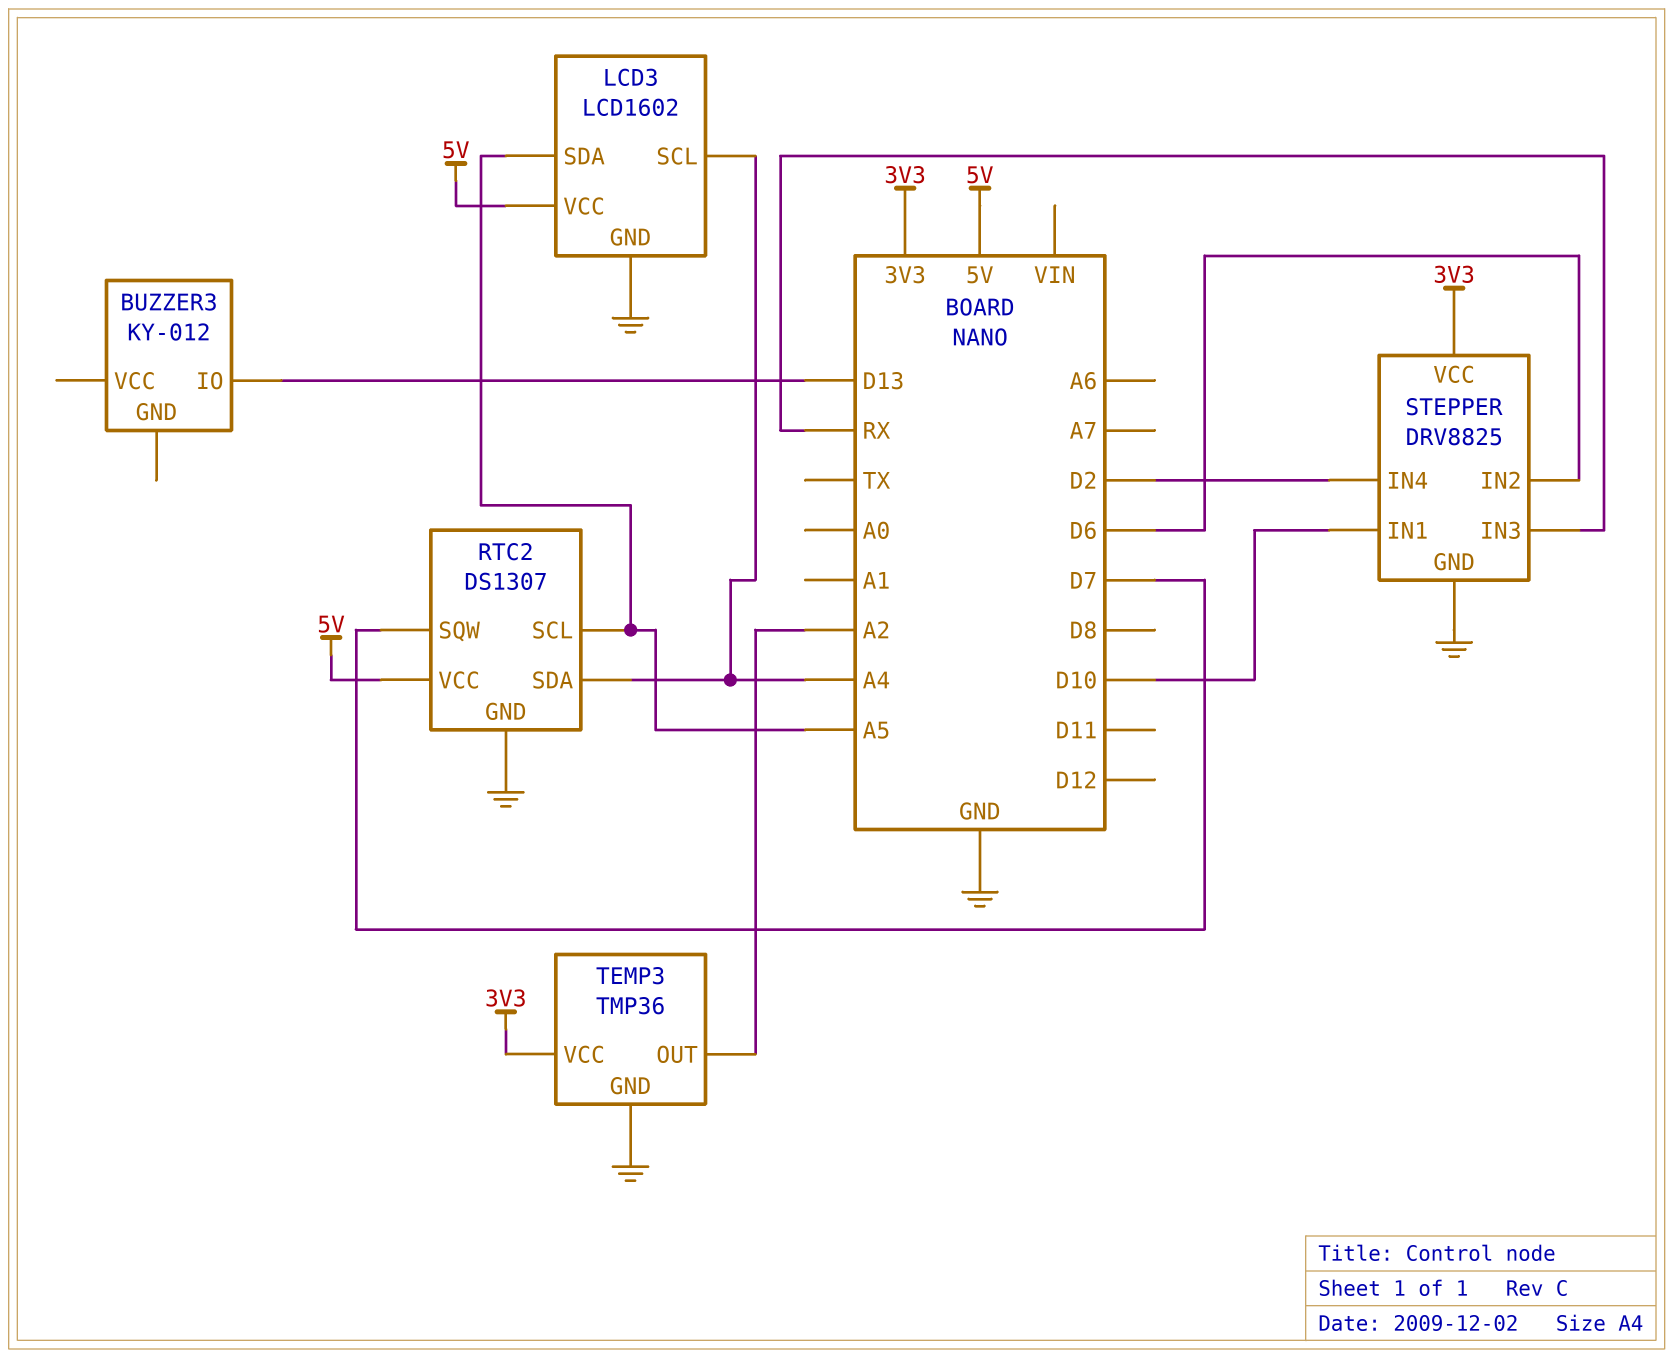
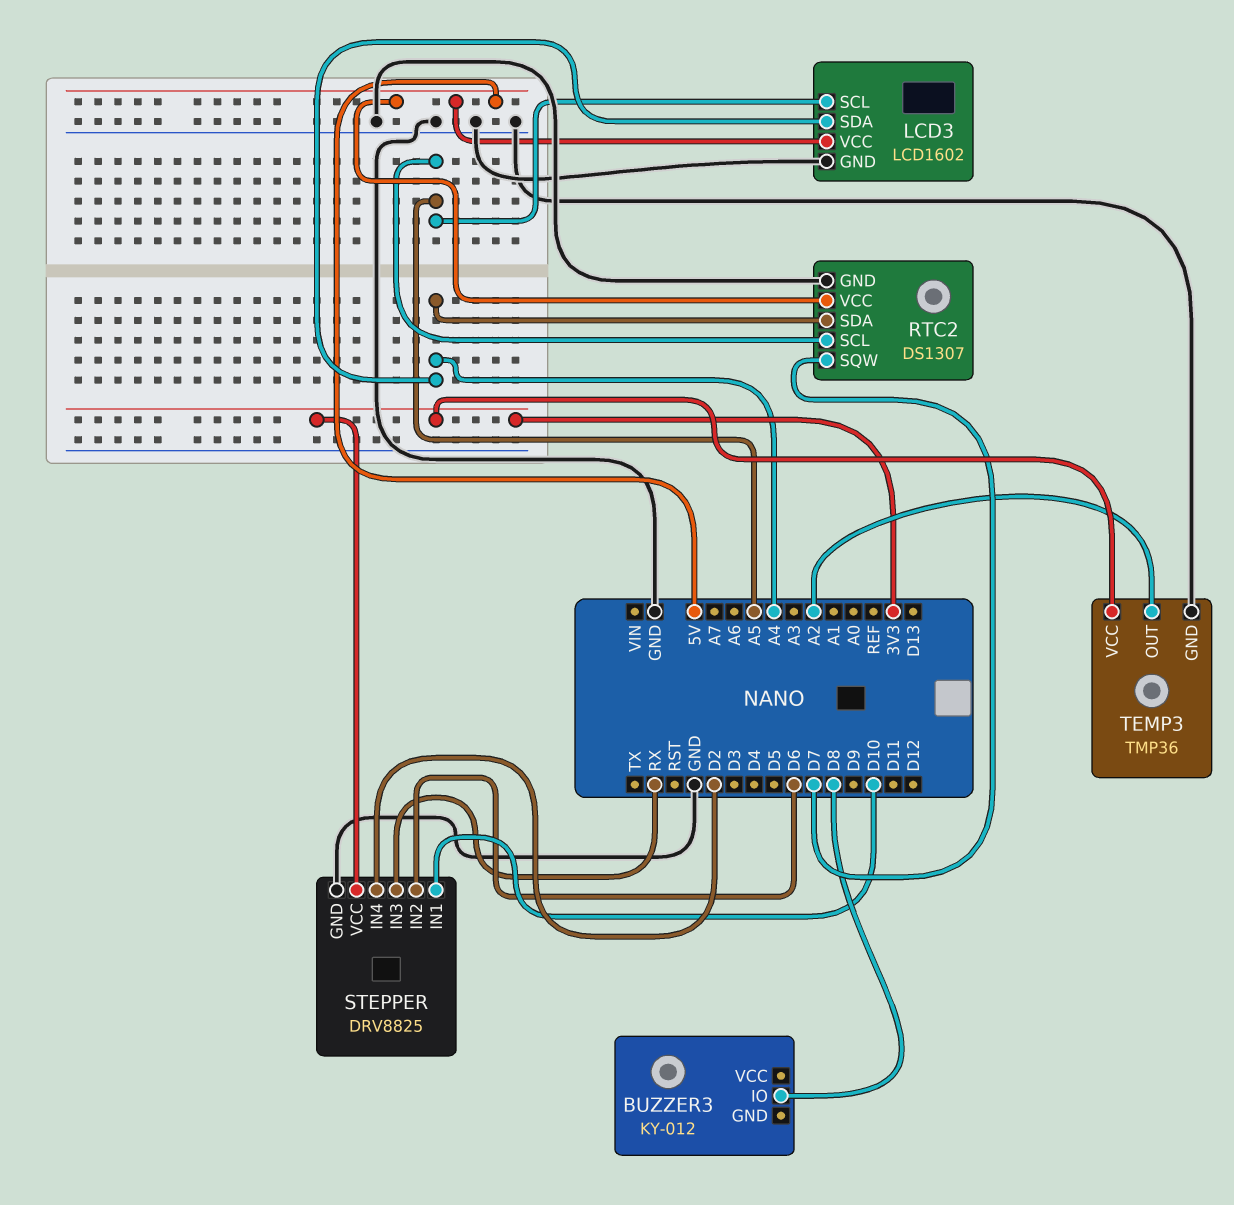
BUZZER3 pin IO: D13 -> D8
LCD3 pin SCL: A4 -> A5
LCD3 pin SDA: A5 -> A4

